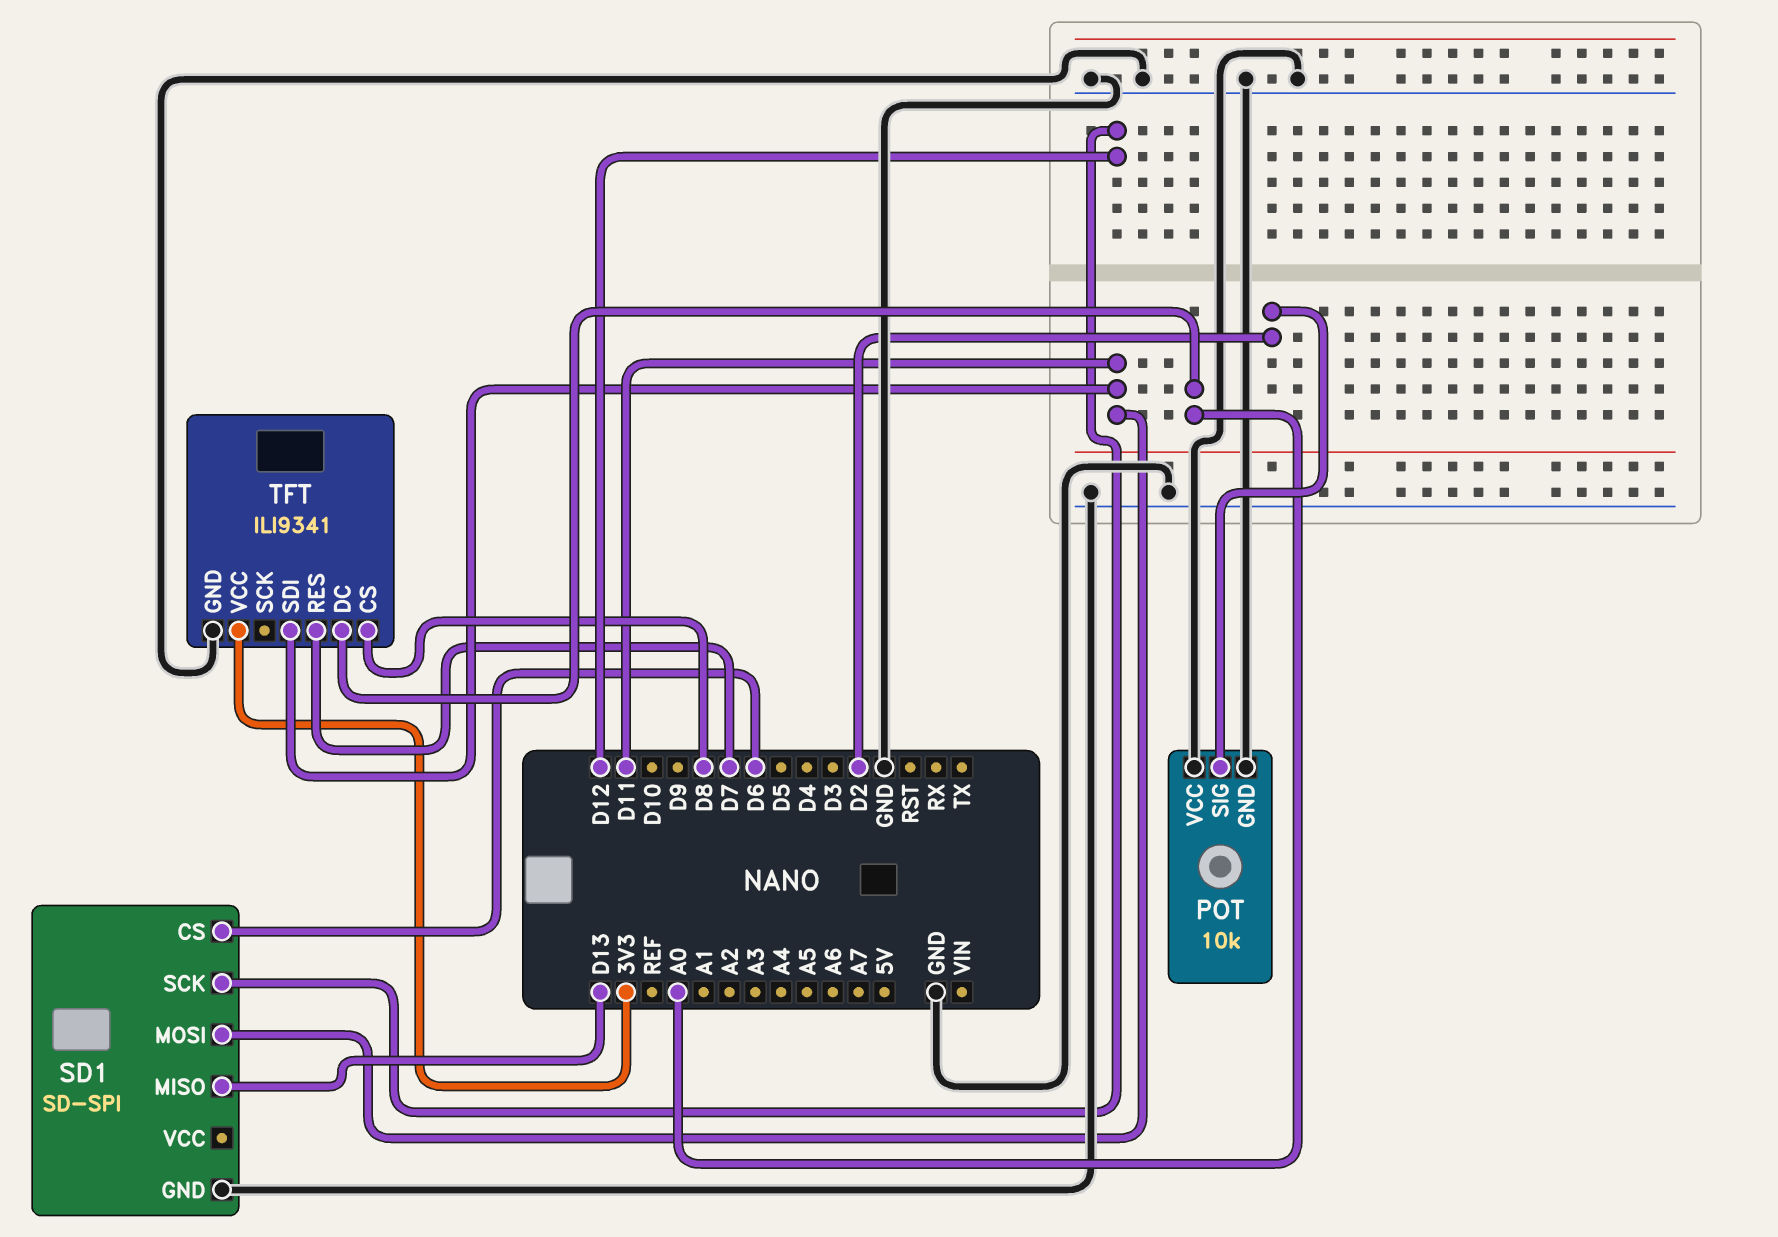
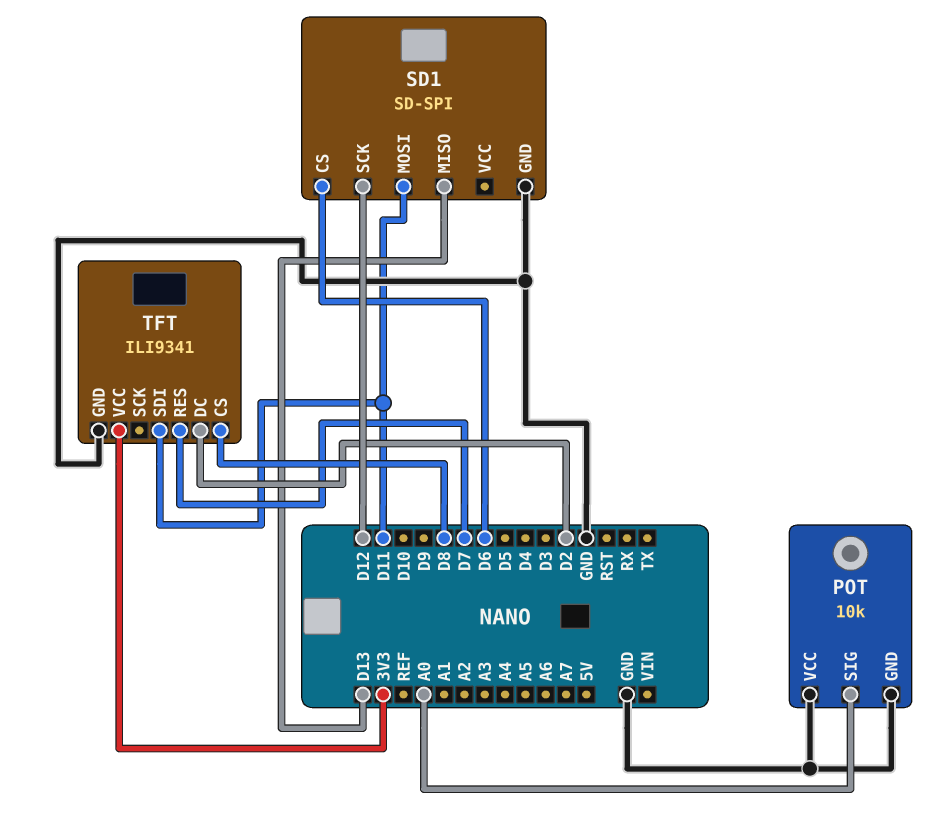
POT pin SIG: D2 -> A0
TFT pin DC: A0 -> D2

